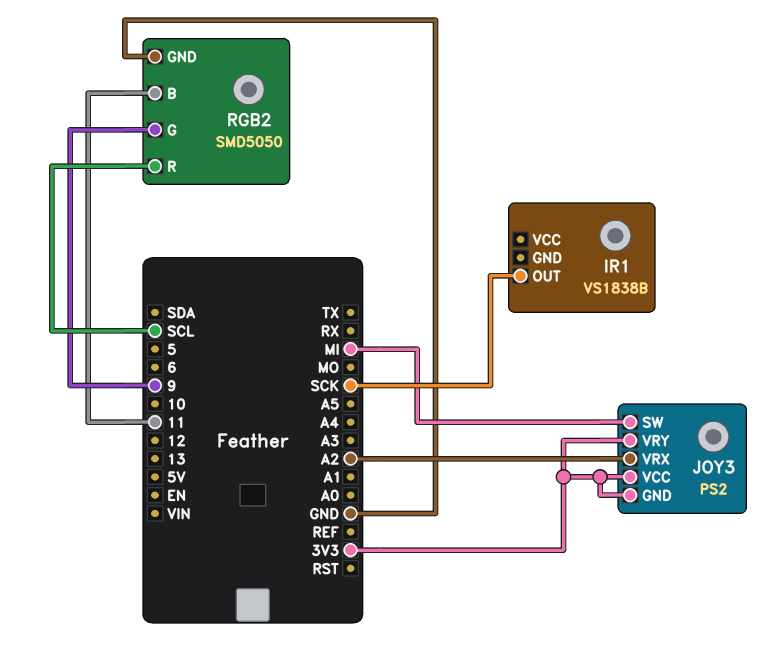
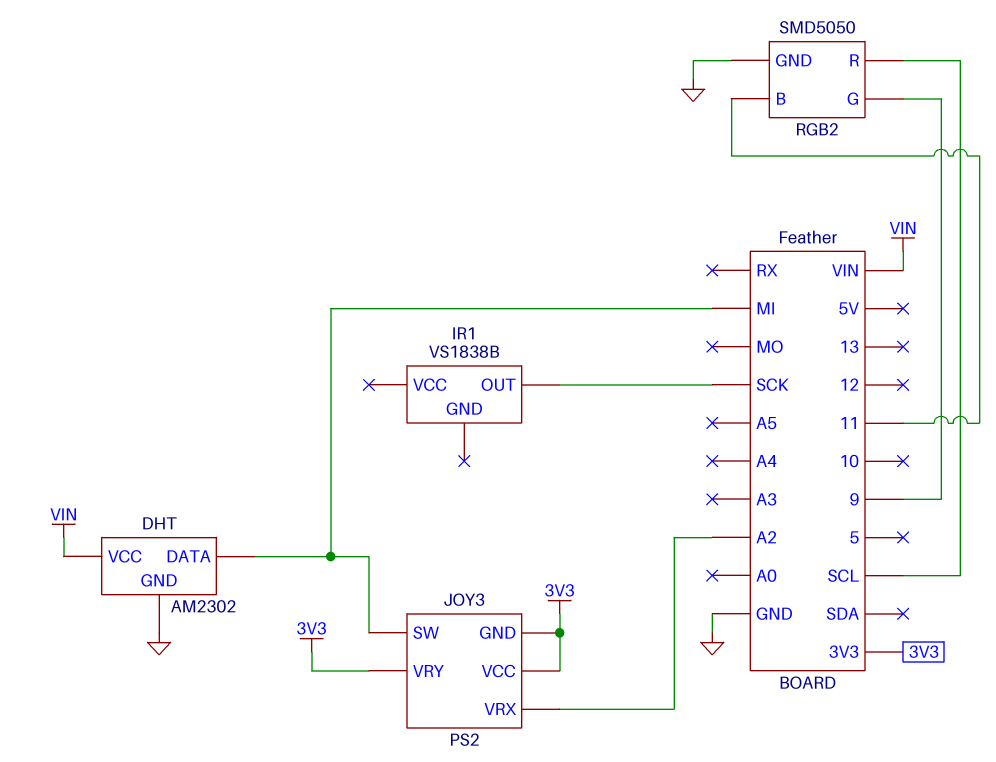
DHT: none -> AM2302
DHT pin DATA: none -> MI
DHT pin GND: none -> GND
DHT pin VCC: none -> VIN

